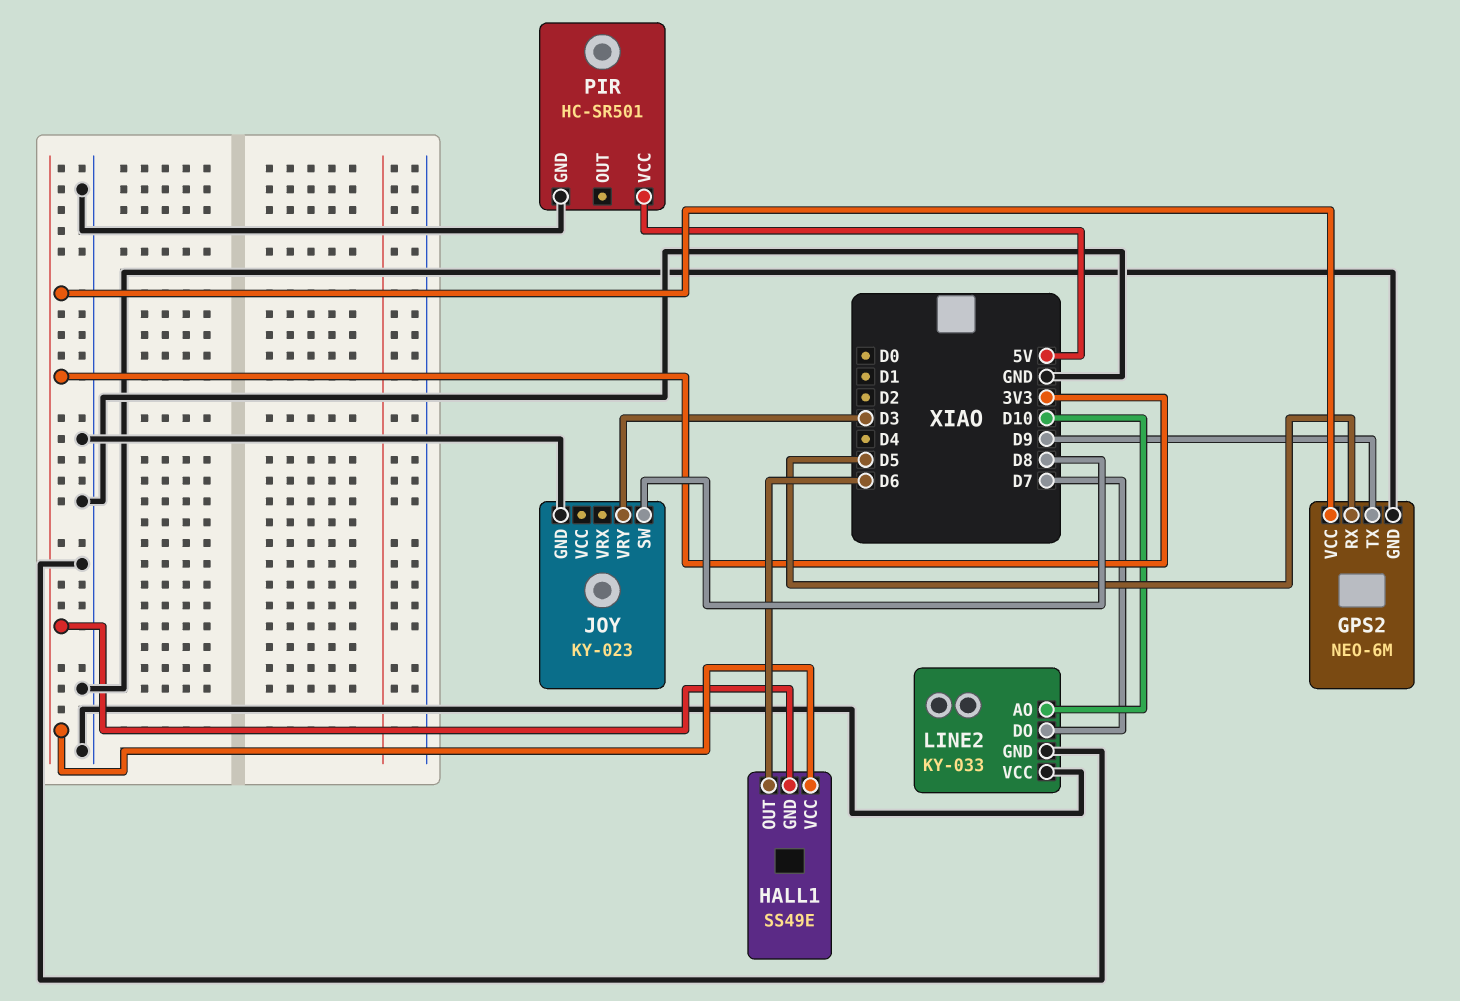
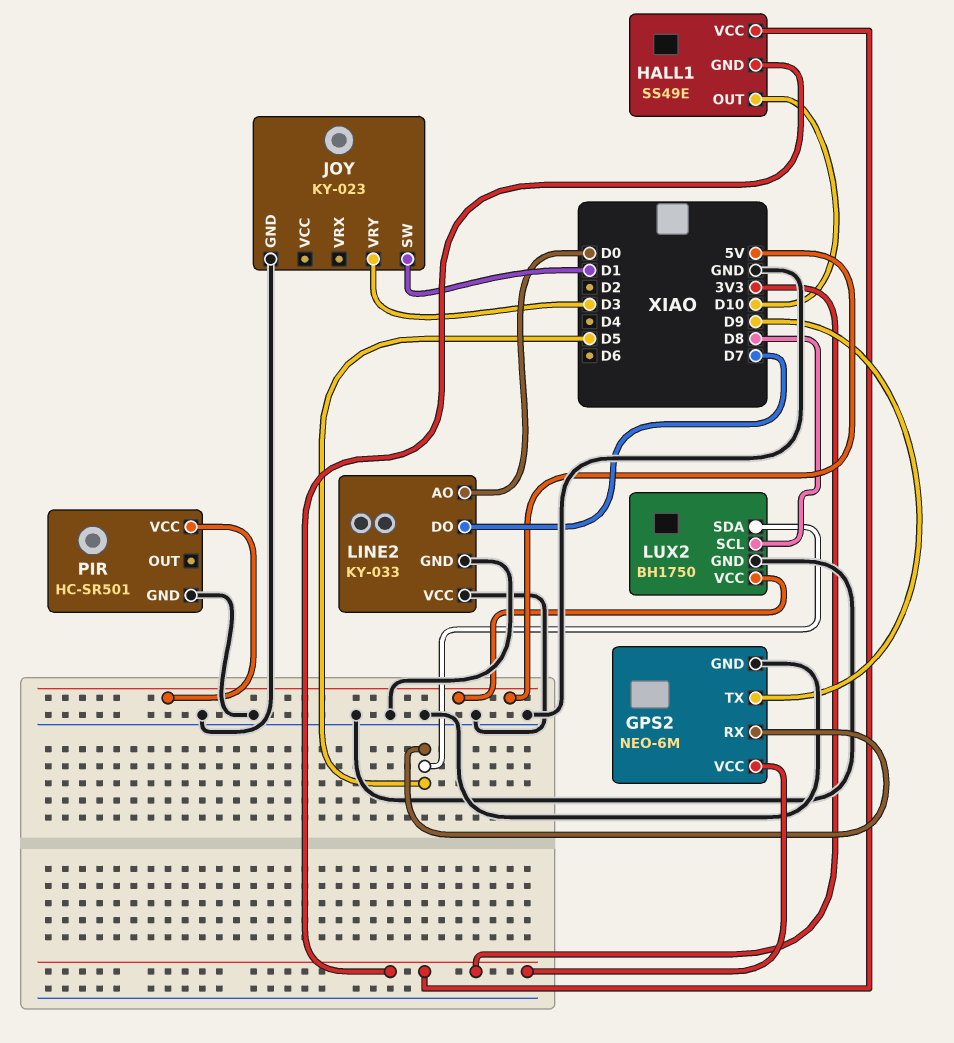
HALL1 pin OUT: D6 -> D10
JOY pin SW: D8 -> D1
LINE2 pin AO: D10 -> D0
LUX2: none -> BH1750
LUX2 pin GND: none -> GND
LUX2 pin SCL: none -> D8
LUX2 pin SDA: none -> D5
LUX2 pin VCC: none -> 5V

